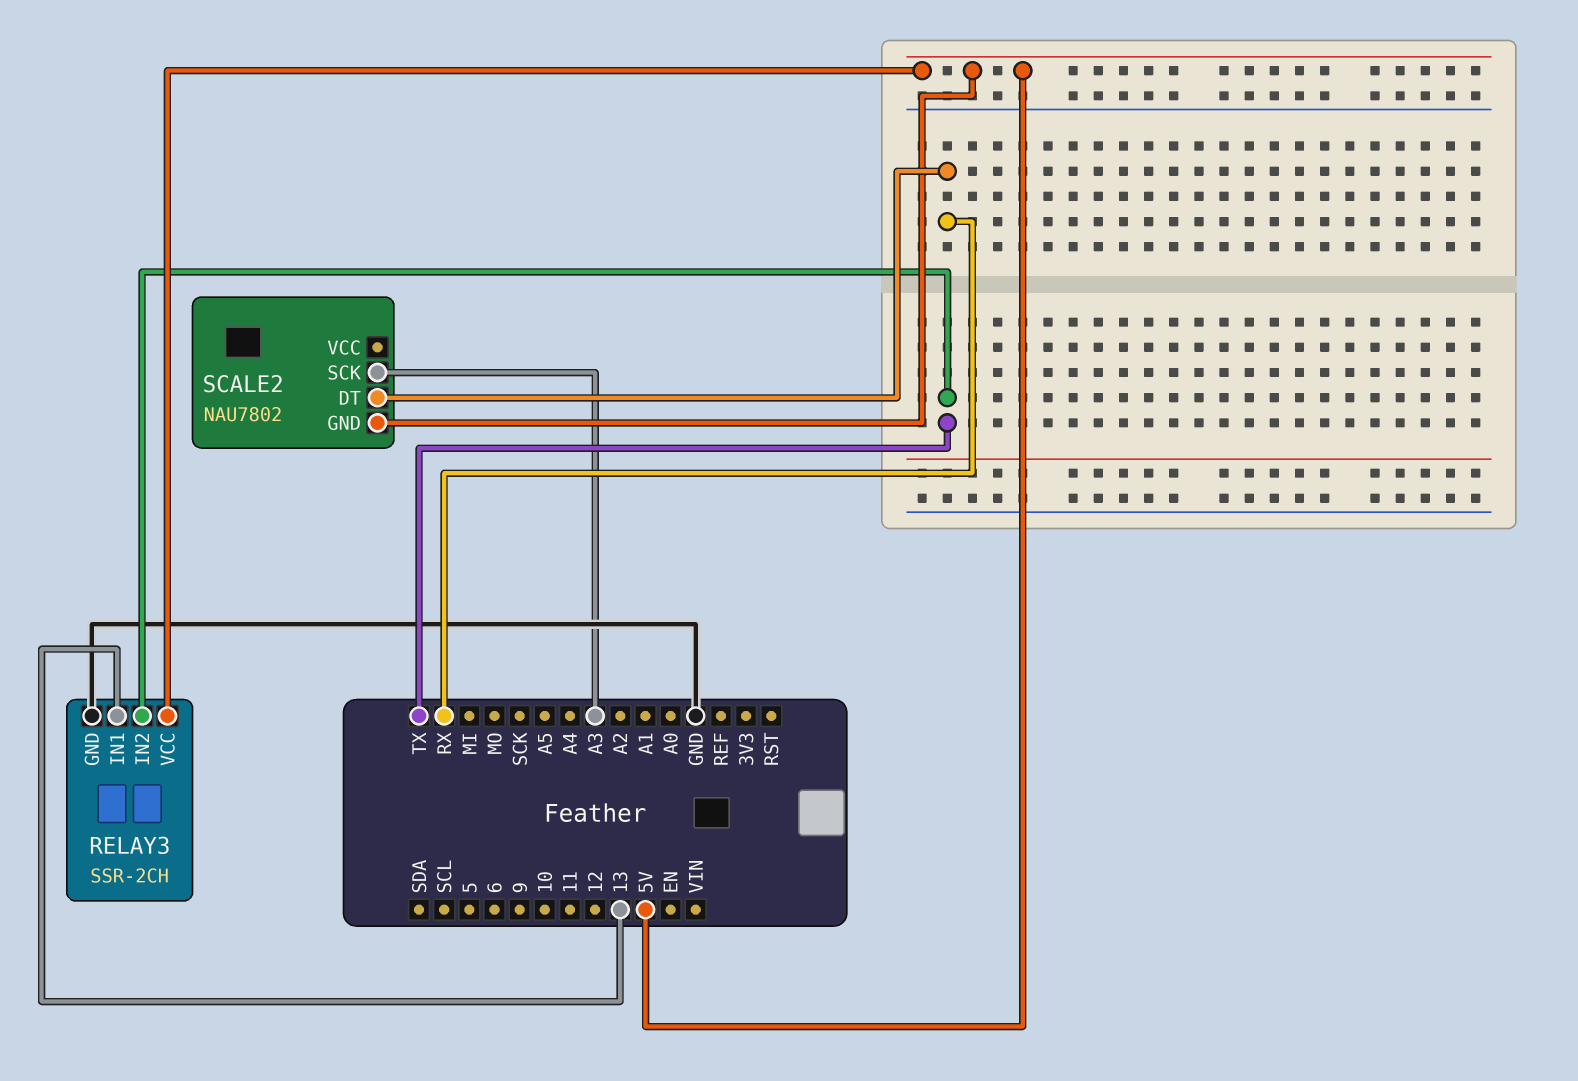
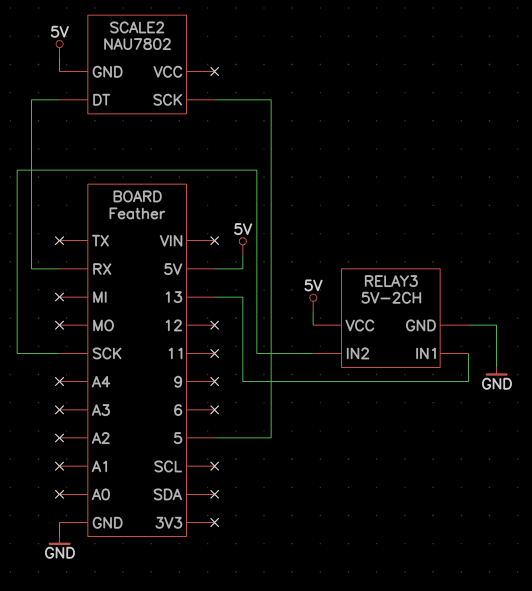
RELAY3: SSR-2CH -> 5V-2CH
RELAY3 pin IN2: TX -> SCK
SCALE2 pin SCK: A3 -> 5

